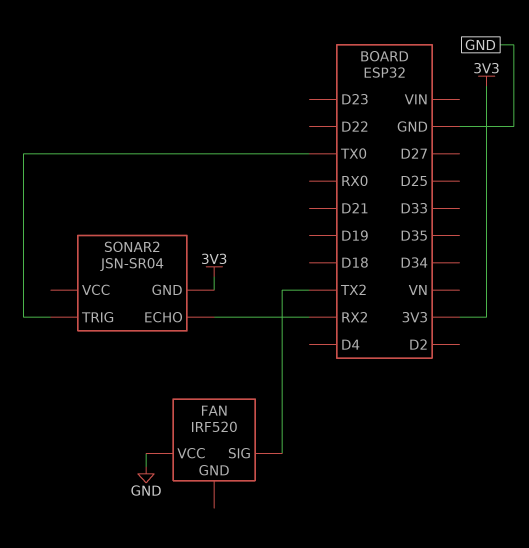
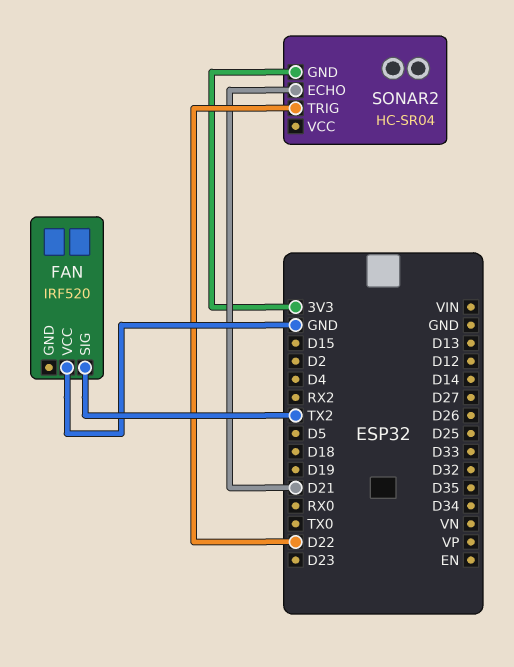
SONAR2: JSN-SR04 -> HC-SR04
SONAR2 pin ECHO: RX2 -> D21
SONAR2 pin TRIG: TX0 -> D22

